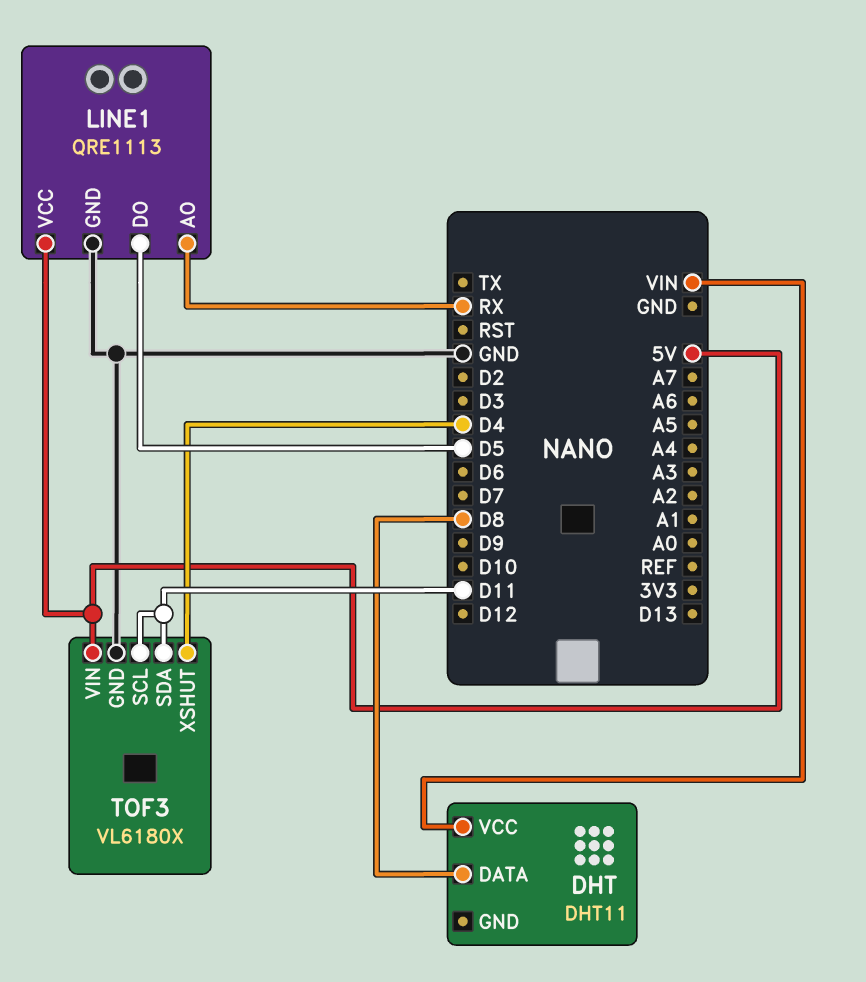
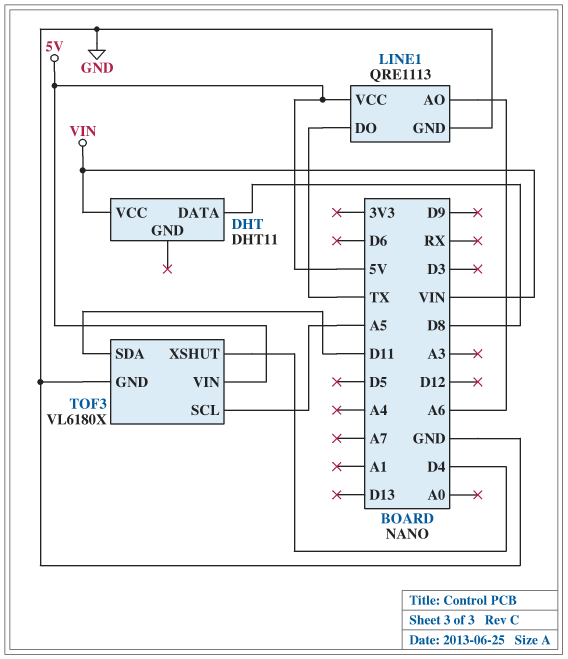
LINE1 pin AO: RX -> A6
LINE1 pin DO: D5 -> TX
TOF3 pin SCL: D11 -> A5

